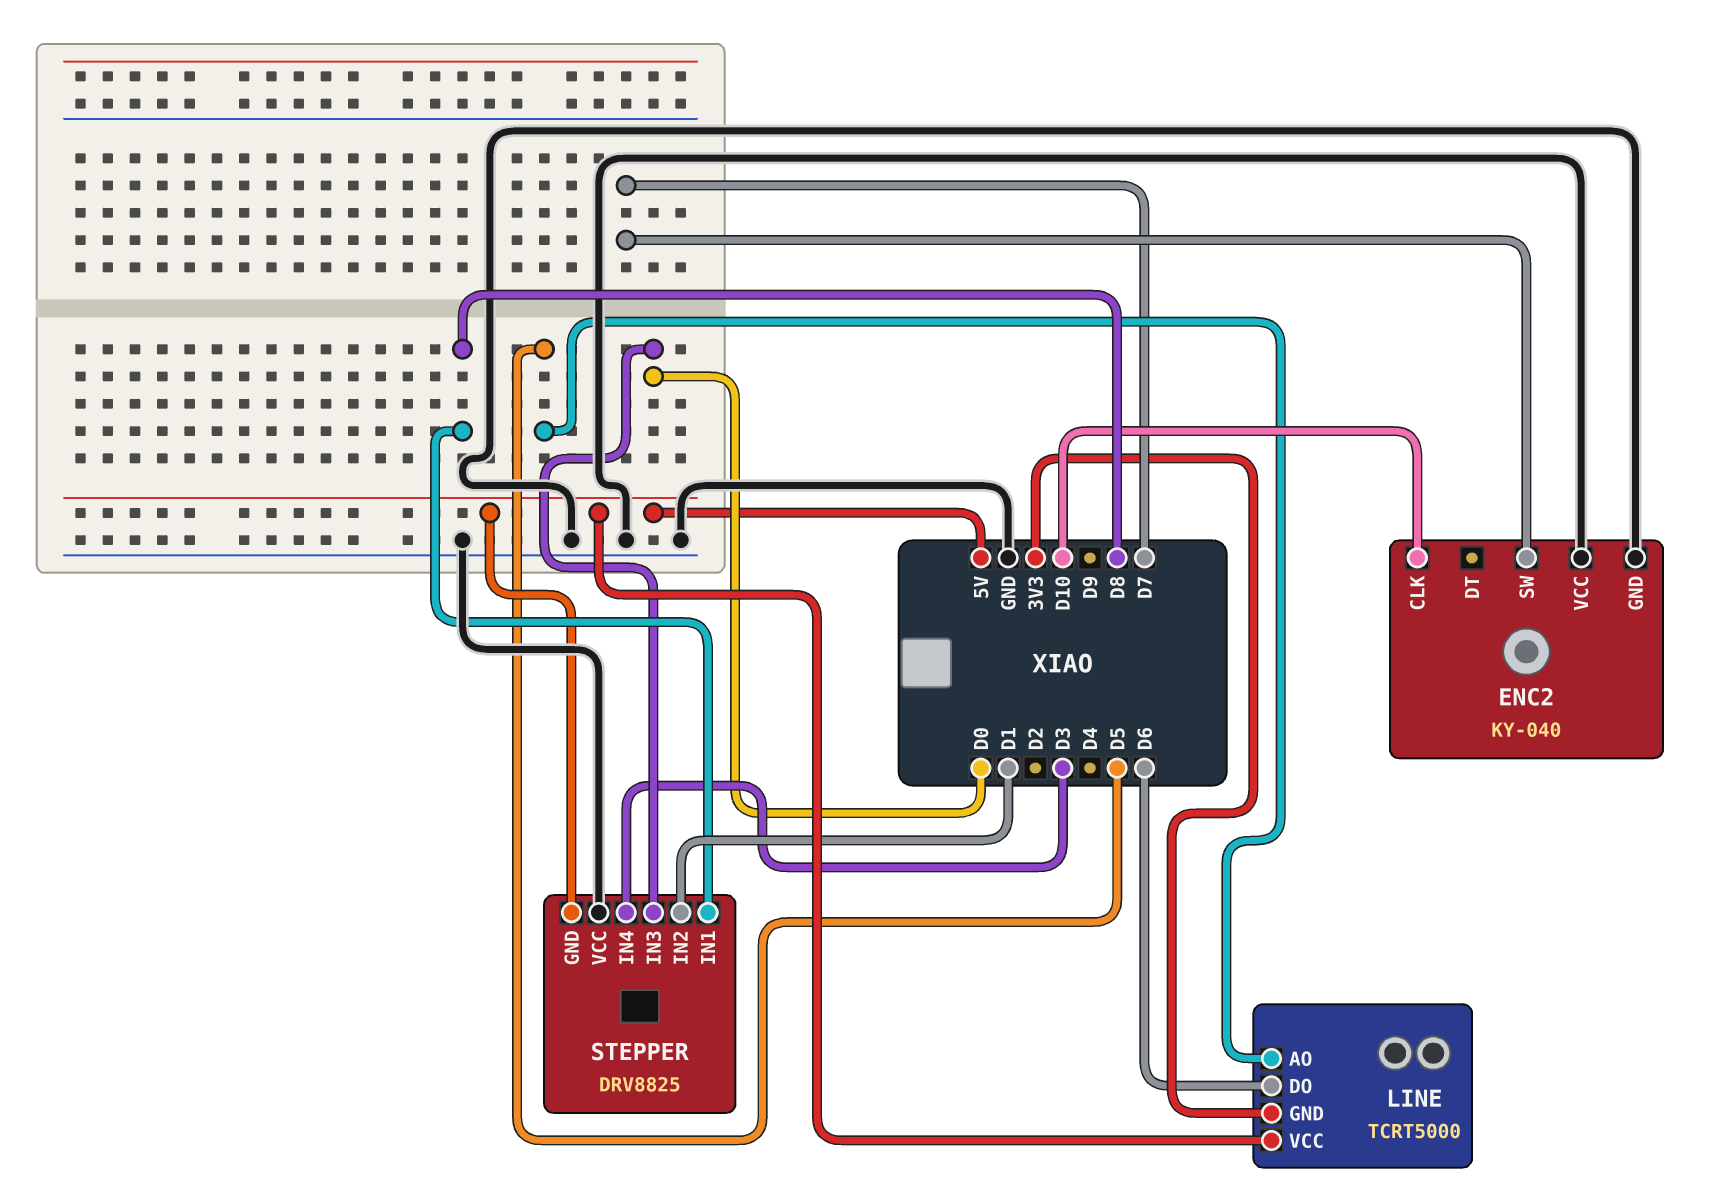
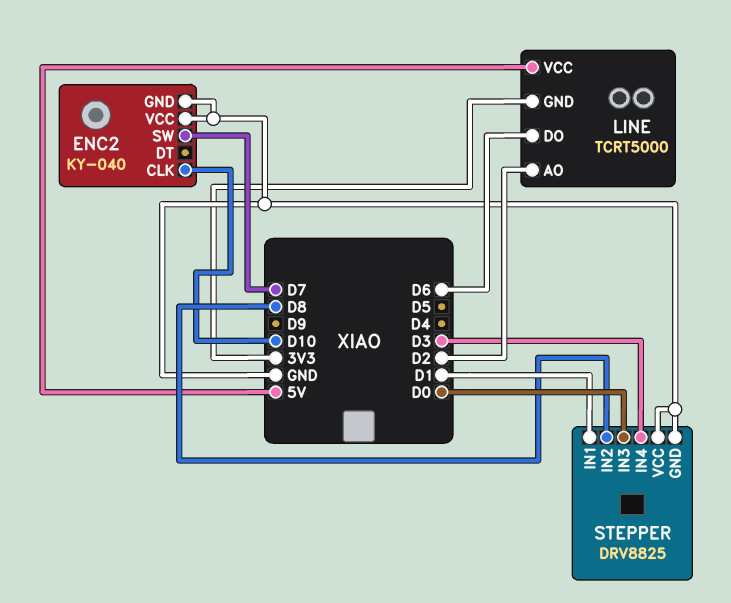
LINE pin AO: D5 -> D2
STEPPER pin GND: 5V -> GND
STEPPER pin IN1: D8 -> D1
STEPPER pin IN2: D1 -> D8

